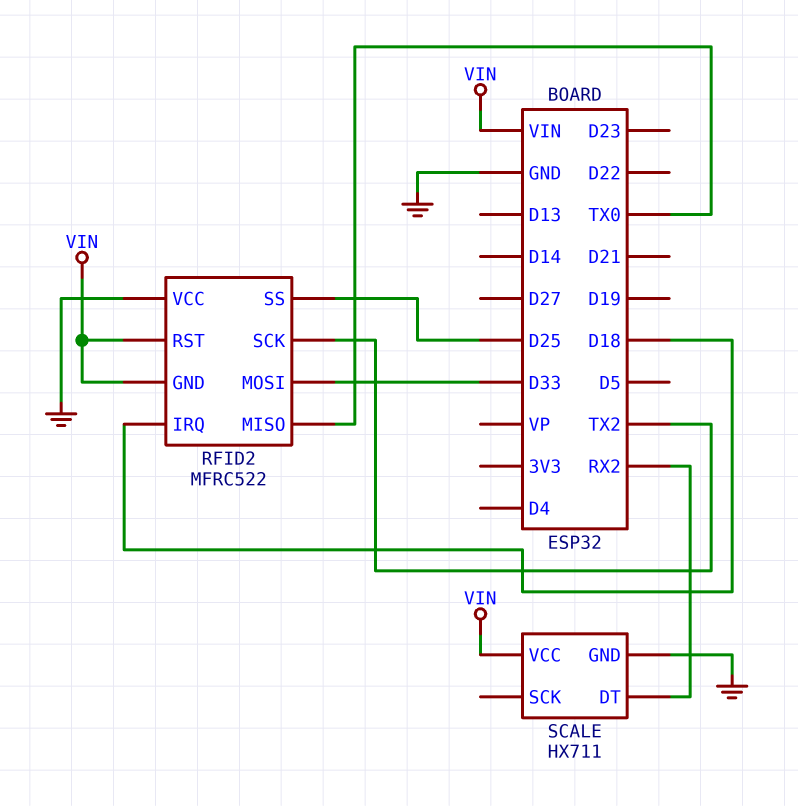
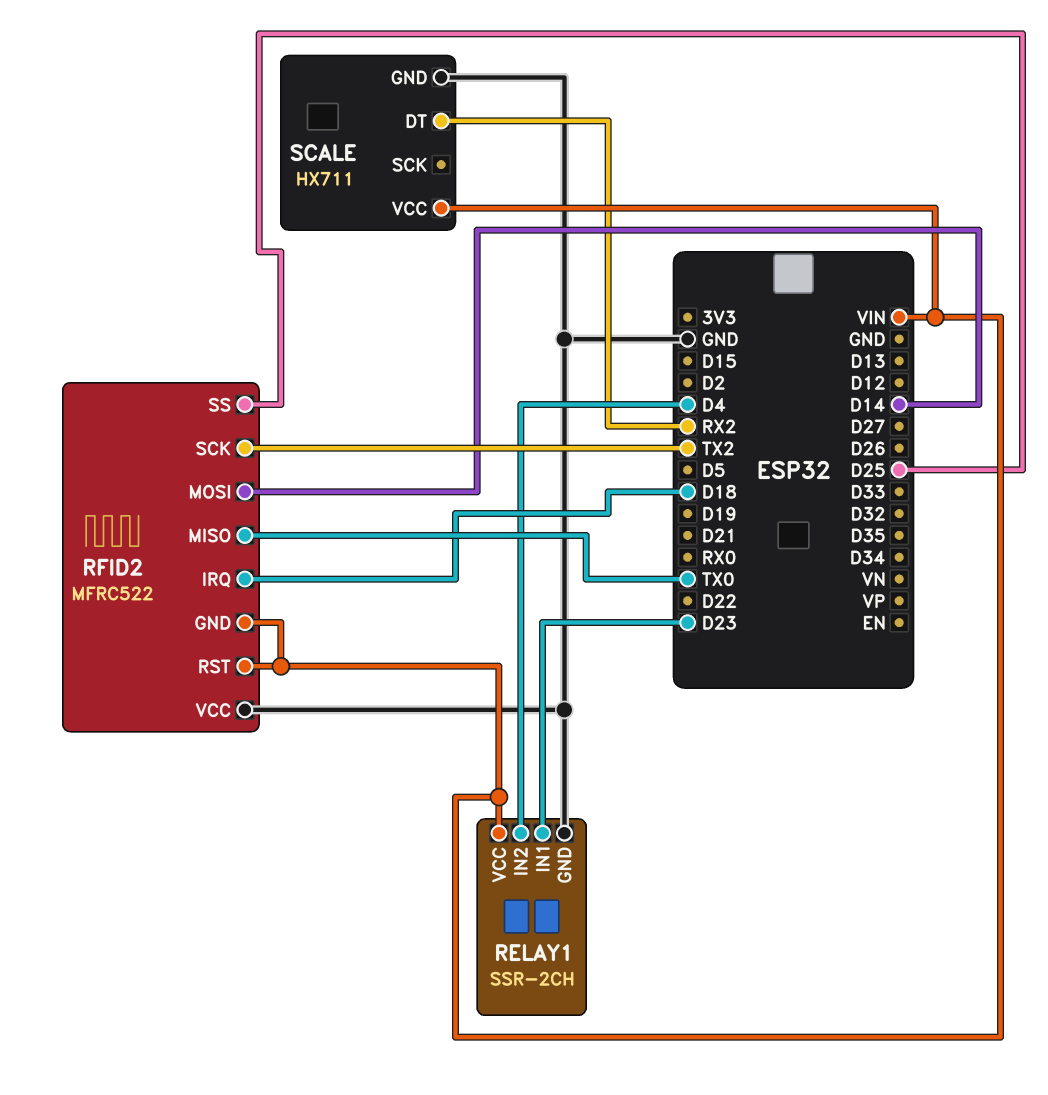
RELAY1: none -> SSR-2CH
RELAY1 pin GND: none -> GND
RELAY1 pin IN1: none -> D23
RELAY1 pin IN2: none -> D4
RELAY1 pin VCC: none -> VIN
RFID2 pin MOSI: D33 -> D14

